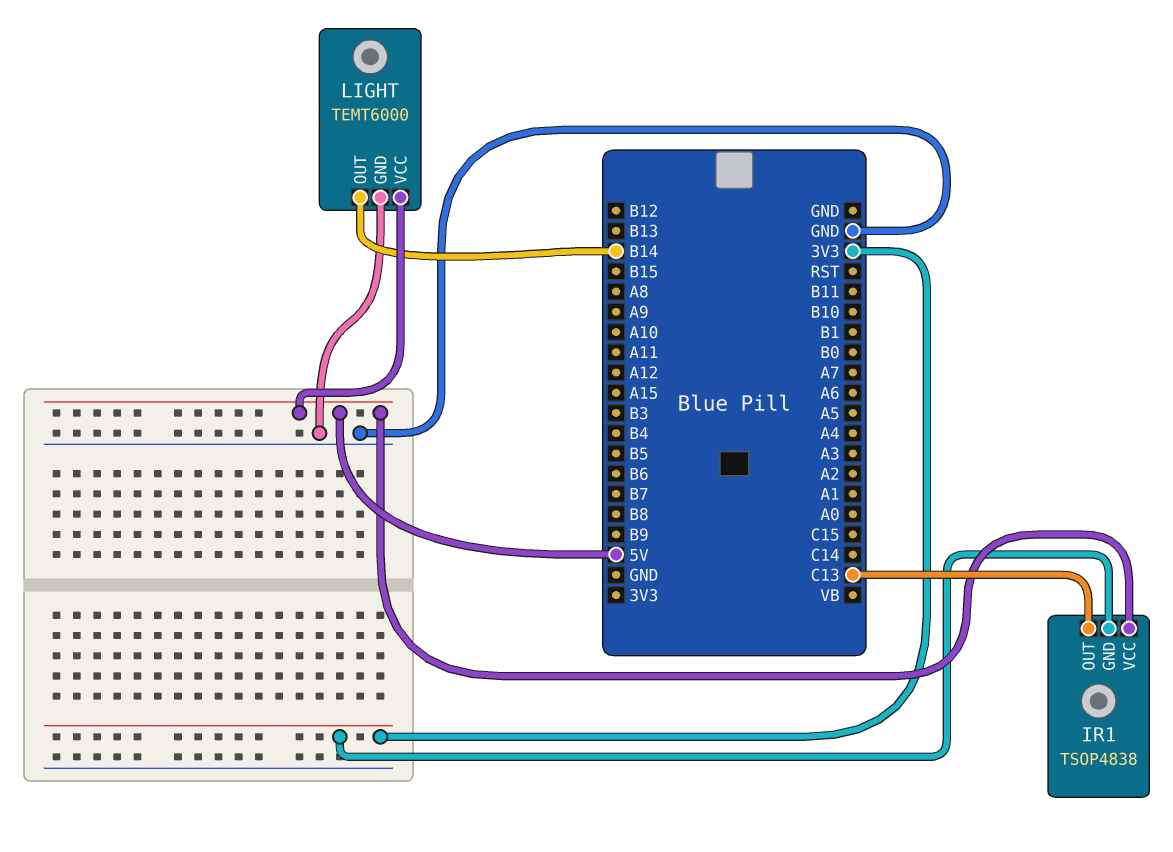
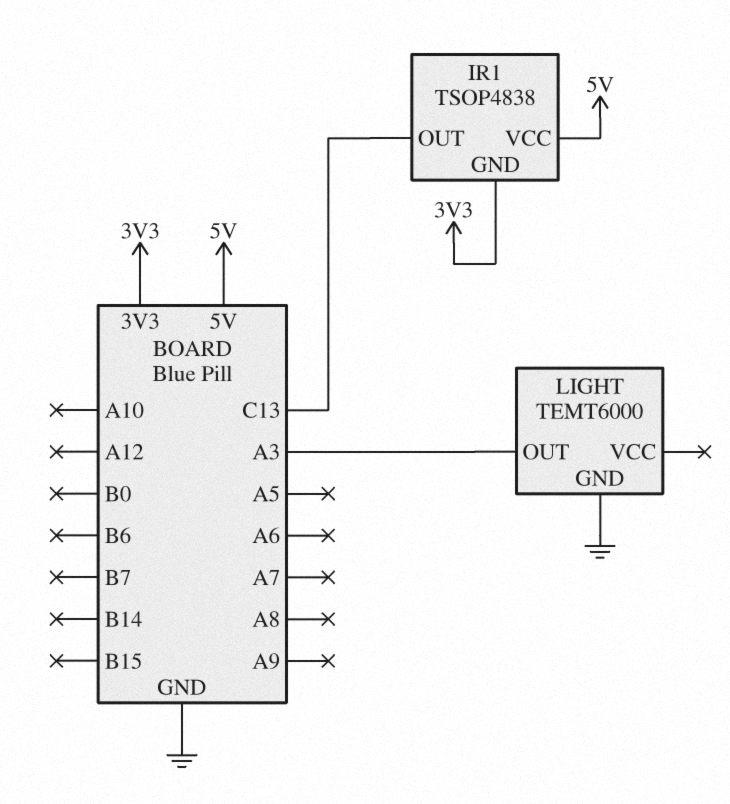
LIGHT pin OUT: B14 -> A3
LIGHT pin VCC: 5V -> none

